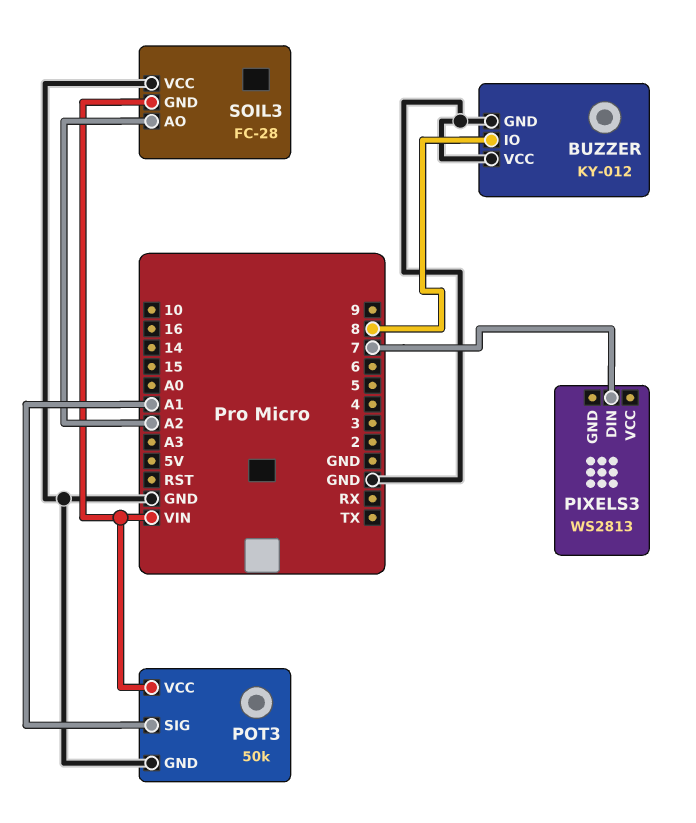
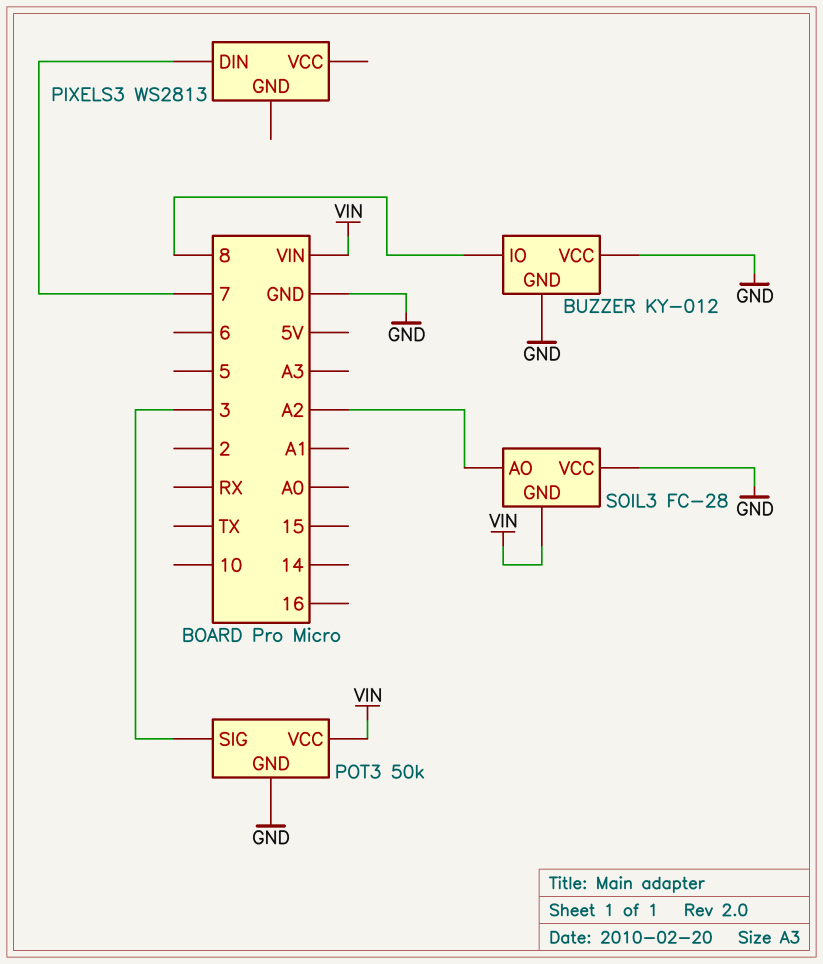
POT3 pin SIG: A1 -> 3

